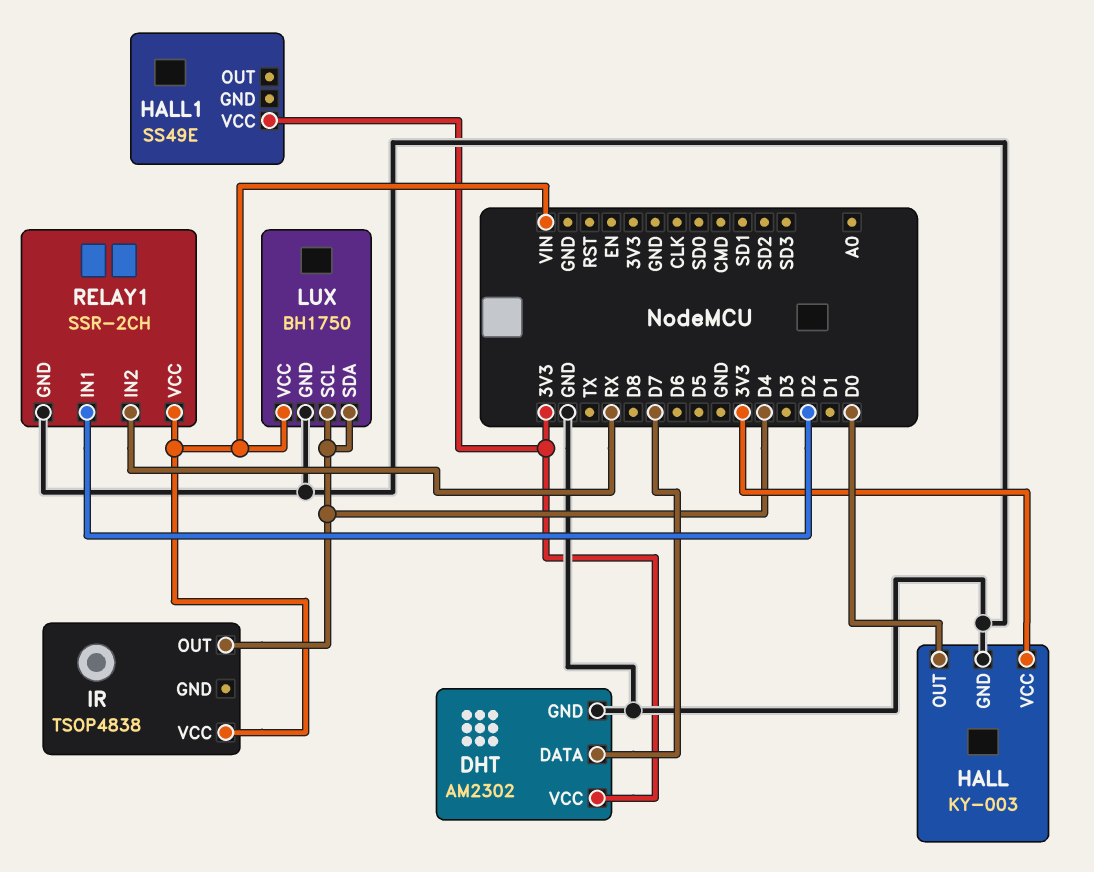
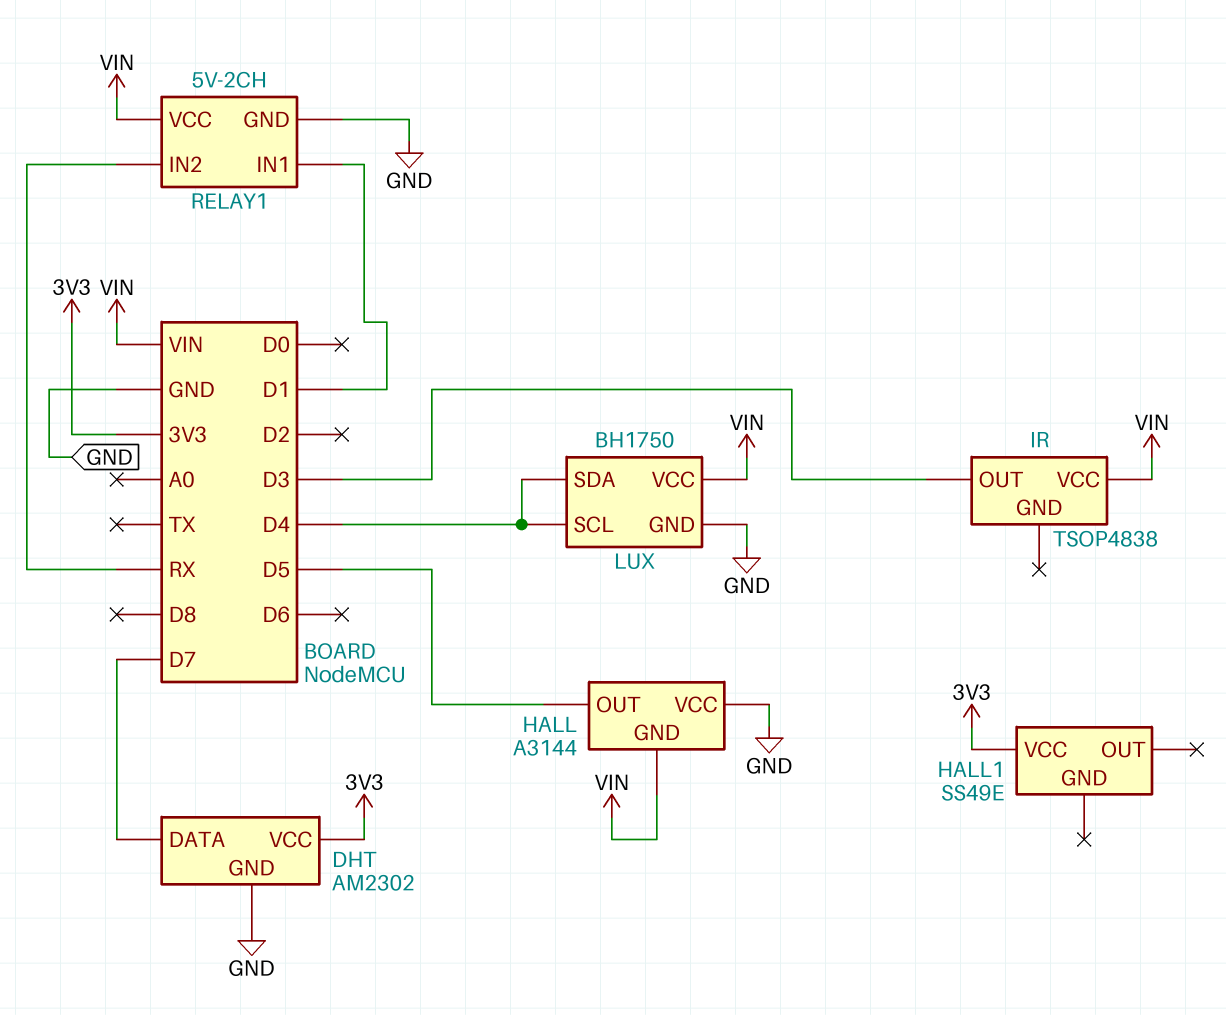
HALL: KY-003 -> A3144
HALL pin GND: GND -> VIN
HALL pin OUT: D0 -> D5
HALL pin VCC: 3V3 -> GND
IR pin OUT: D4 -> D3
RELAY1: SSR-2CH -> 5V-2CH
RELAY1 pin IN1: D2 -> D1

